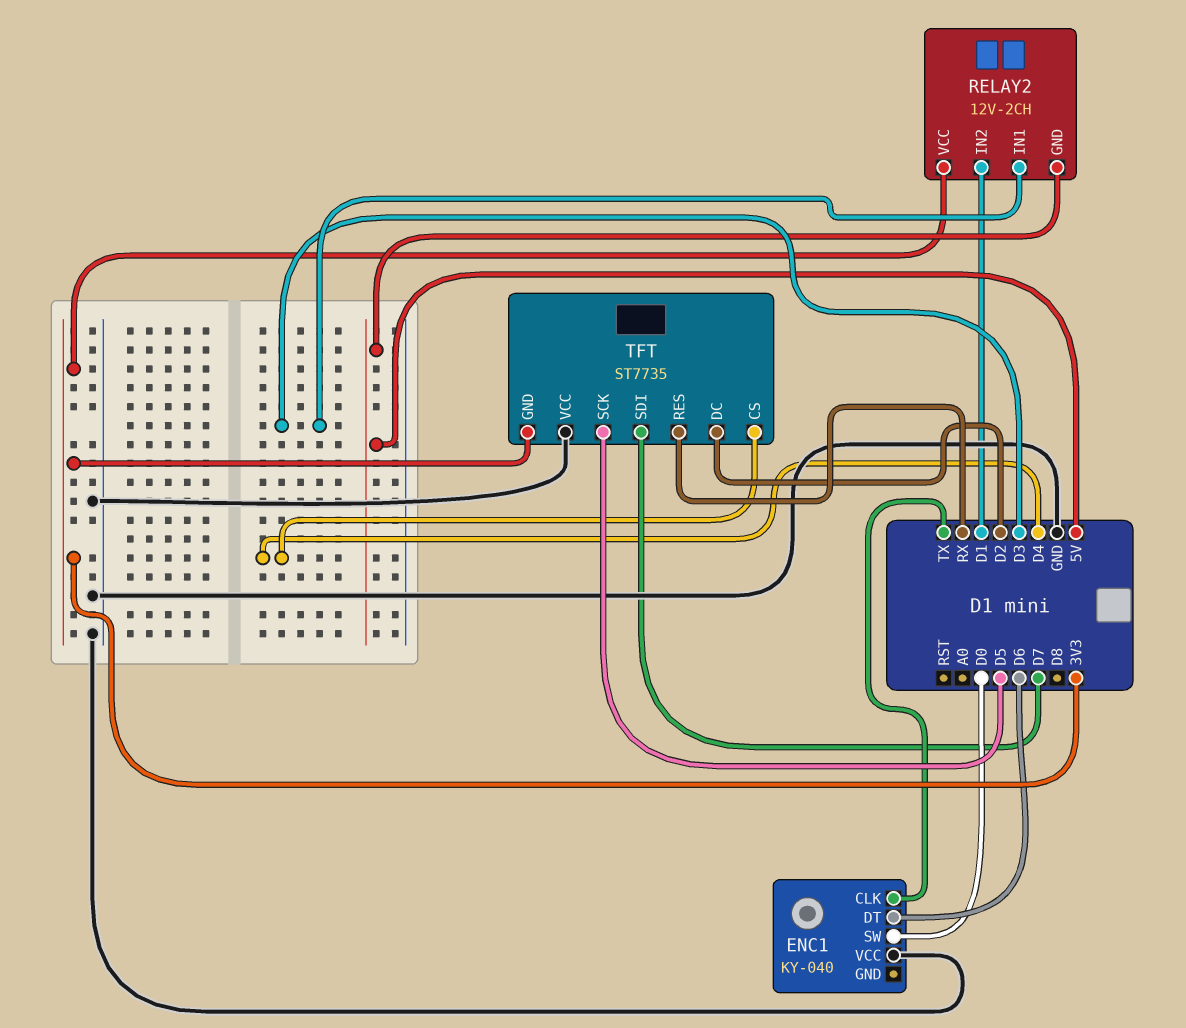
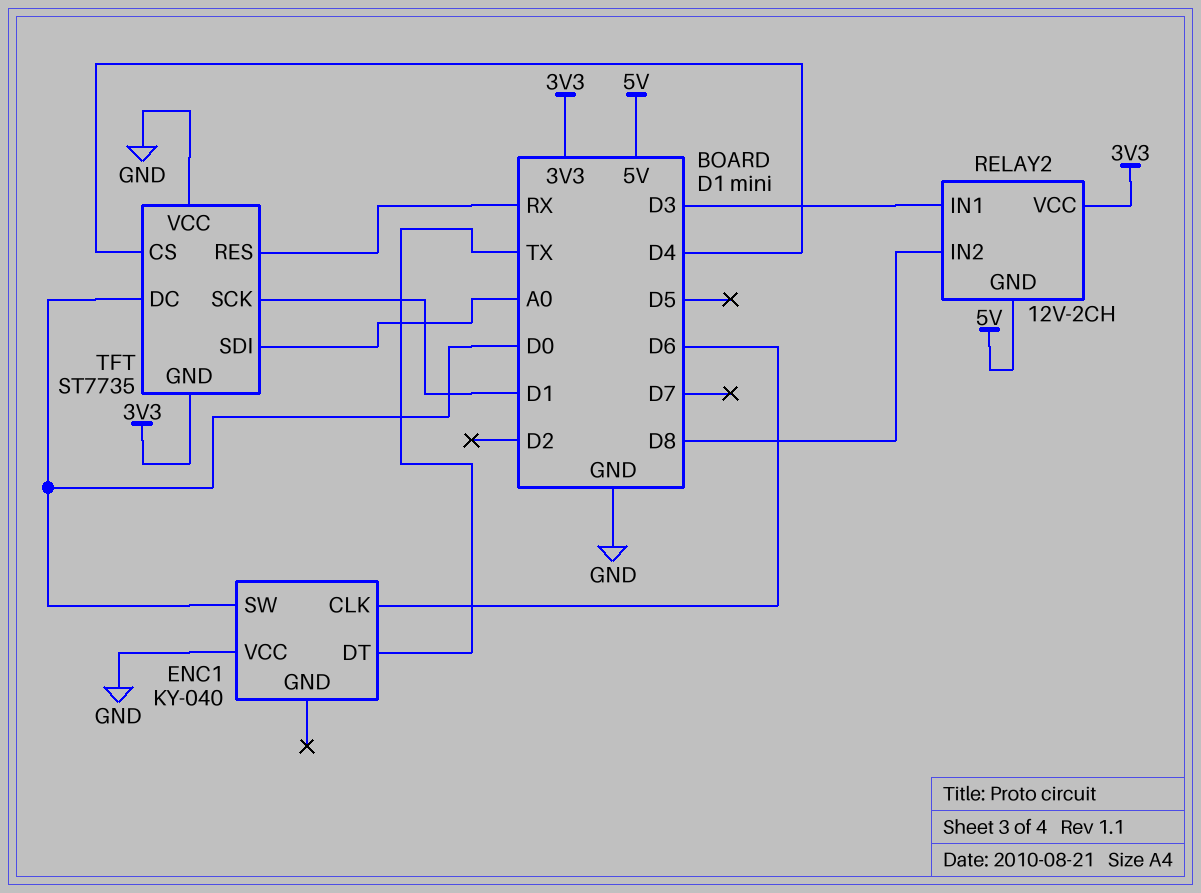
ENC1 pin CLK: TX -> D6
ENC1 pin DT: D6 -> TX
RELAY2 pin IN2: D1 -> D8
TFT pin DC: D2 -> D0
TFT pin SCK: D5 -> D1
TFT pin SDI: D7 -> A0

